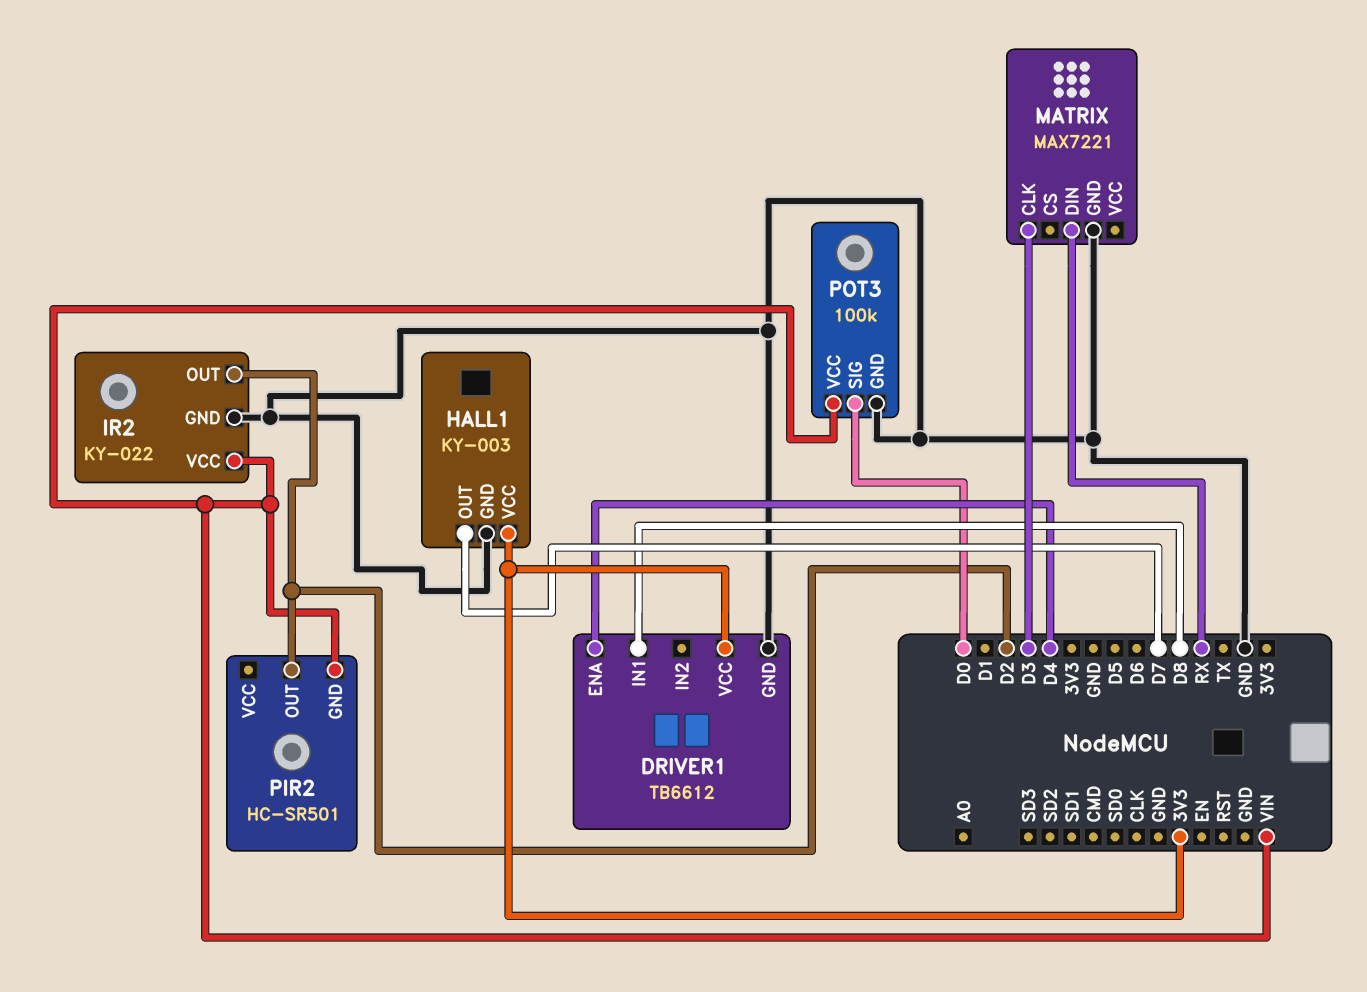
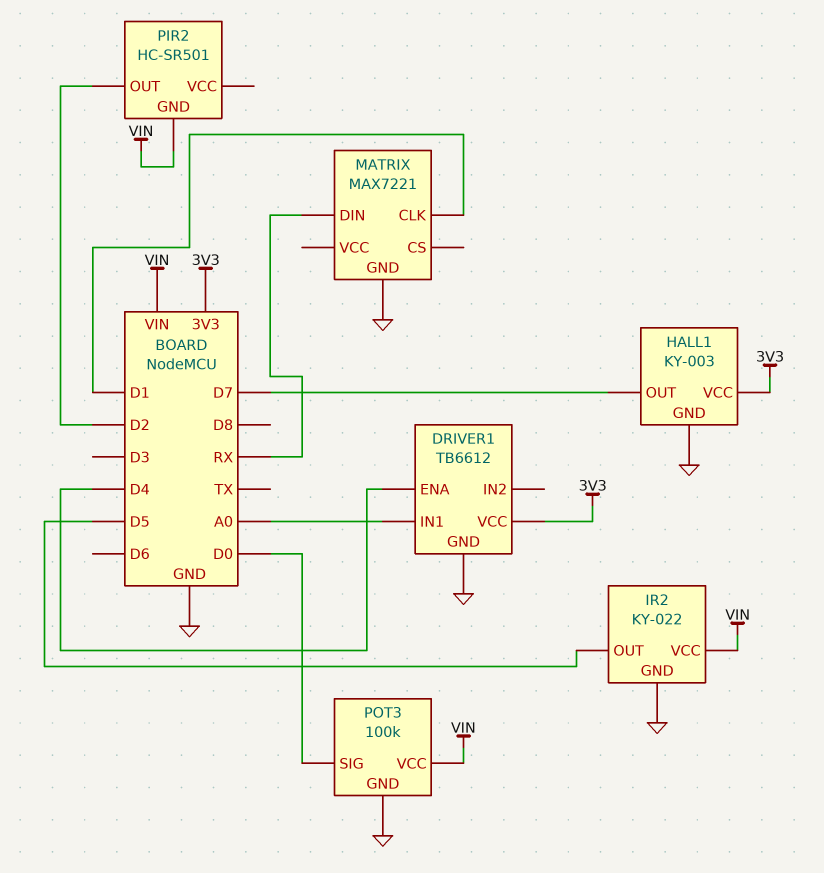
DRIVER1 pin IN1: D8 -> A0
IR2 pin OUT: D2 -> D5
MATRIX pin CLK: D3 -> D1

